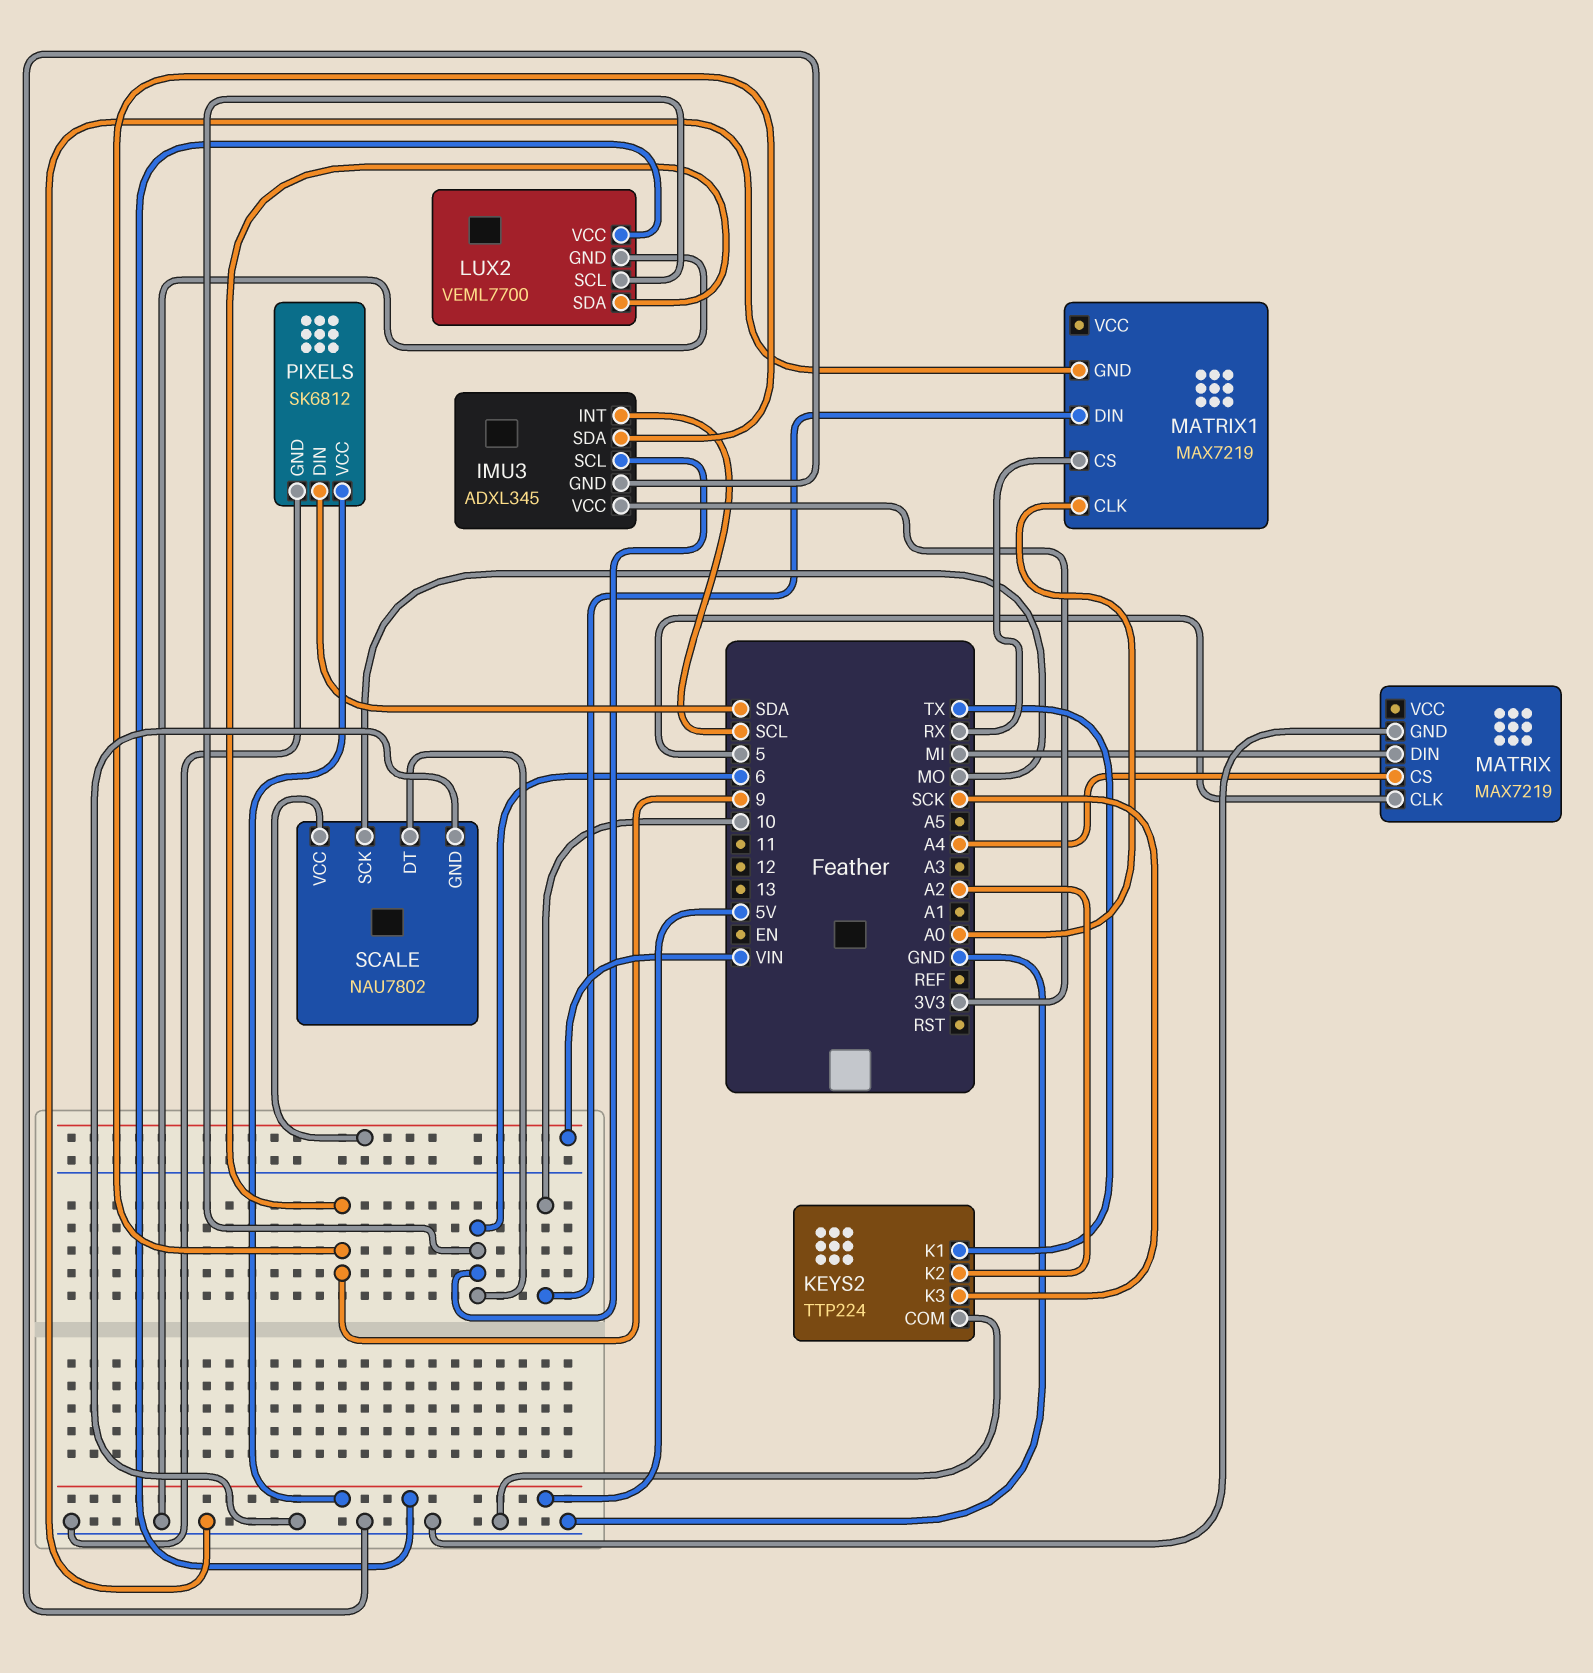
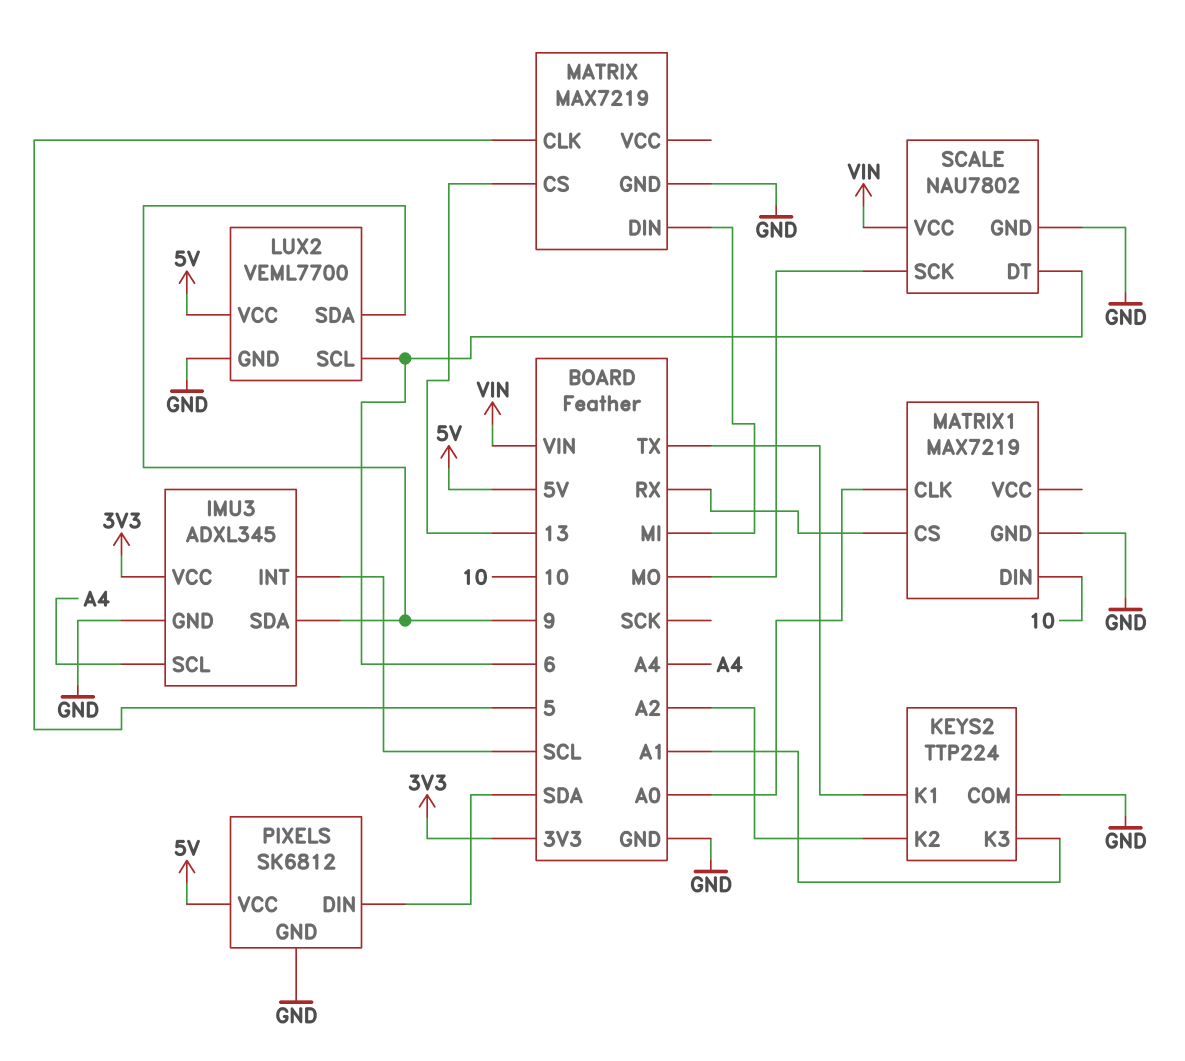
IMU3 pin SCL: 6 -> A4
KEYS2 pin K3: SCK -> A1
MATRIX pin CS: A4 -> 13

